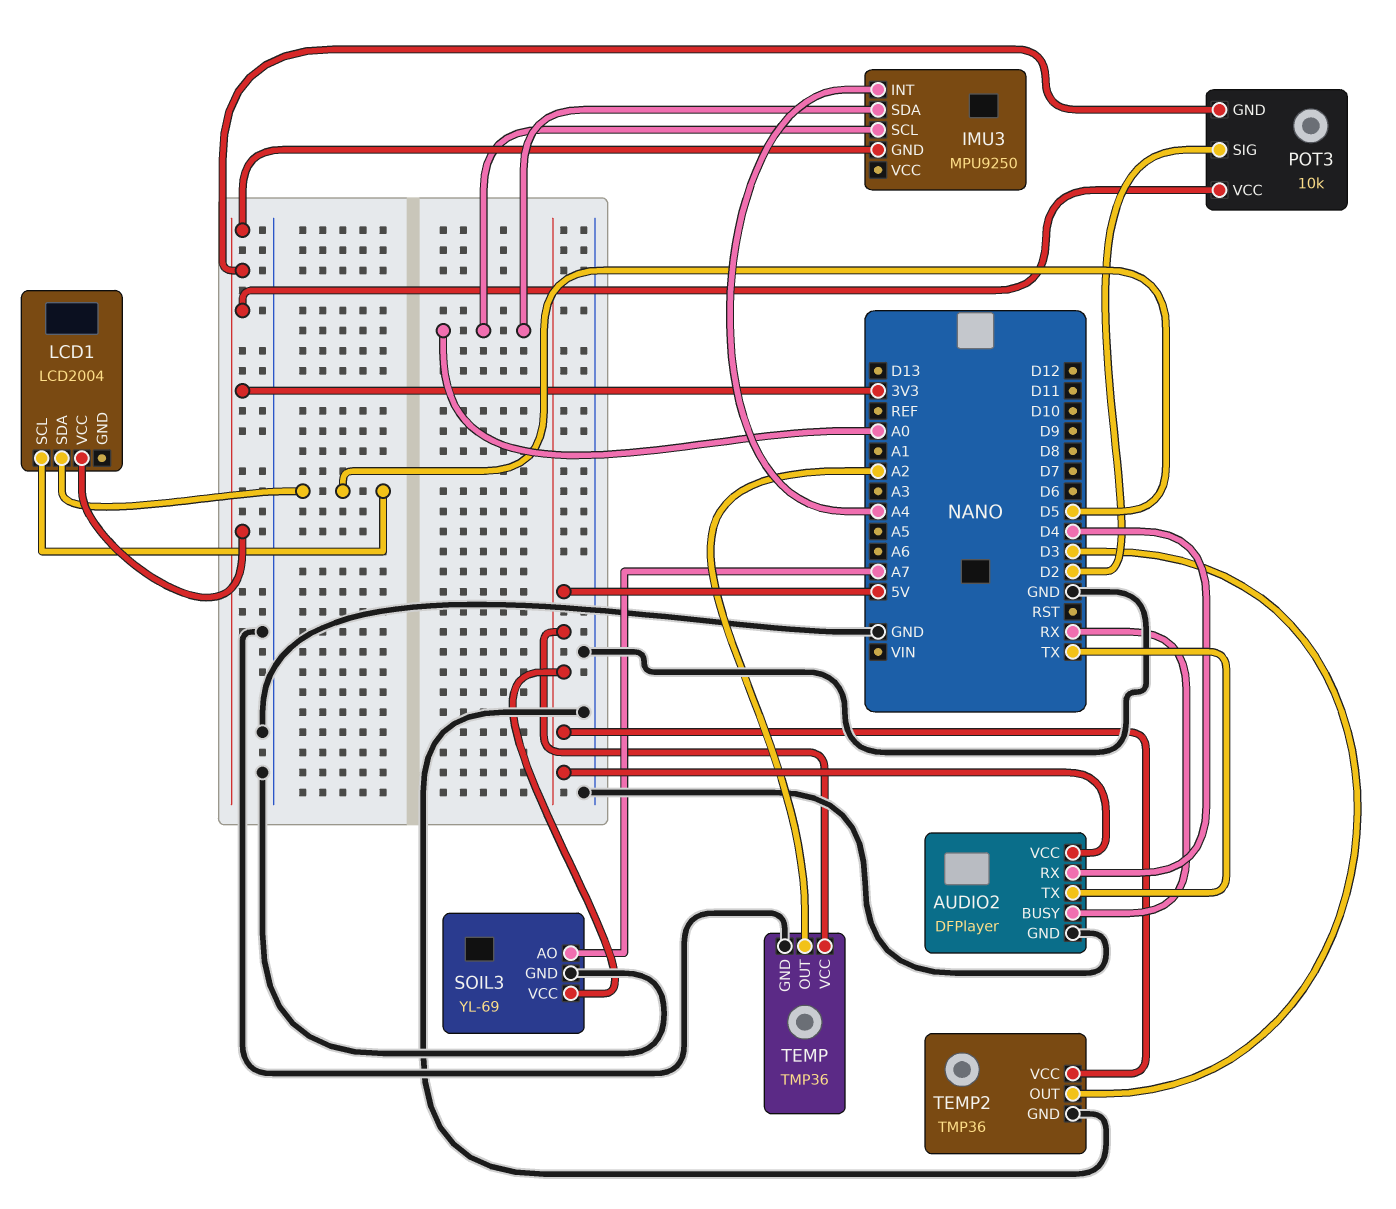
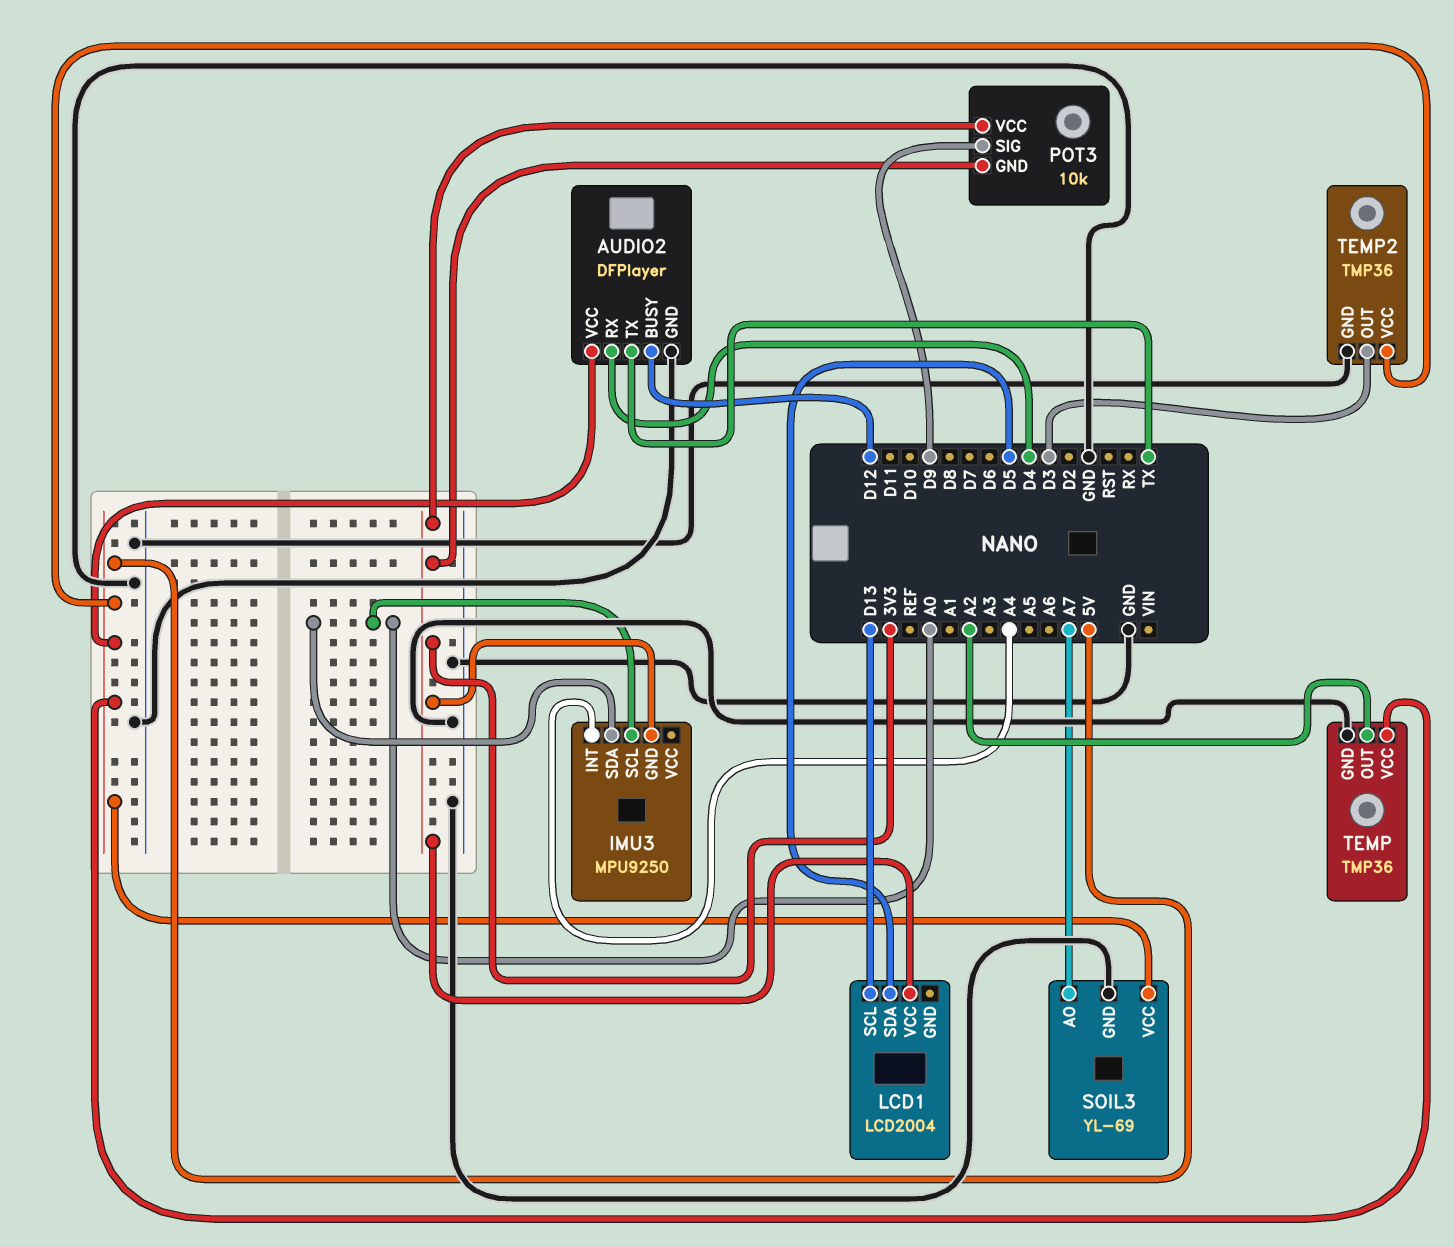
AUDIO2 pin BUSY: RX -> D12
LCD1 pin SCL: D5 -> D13
POT3 pin SIG: D2 -> D9

